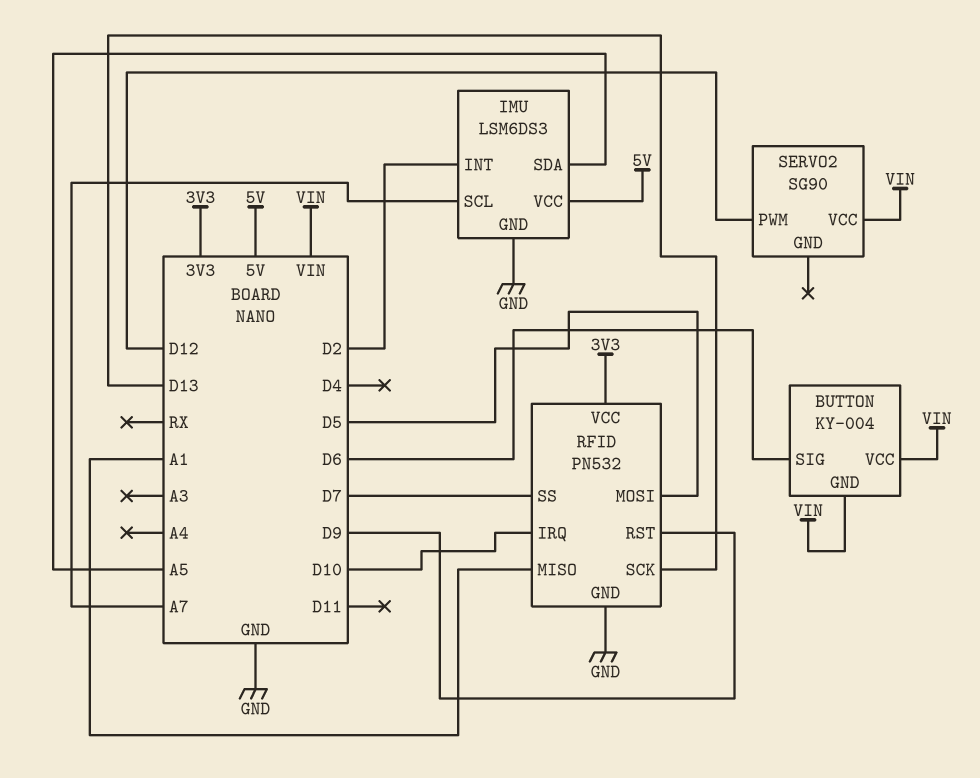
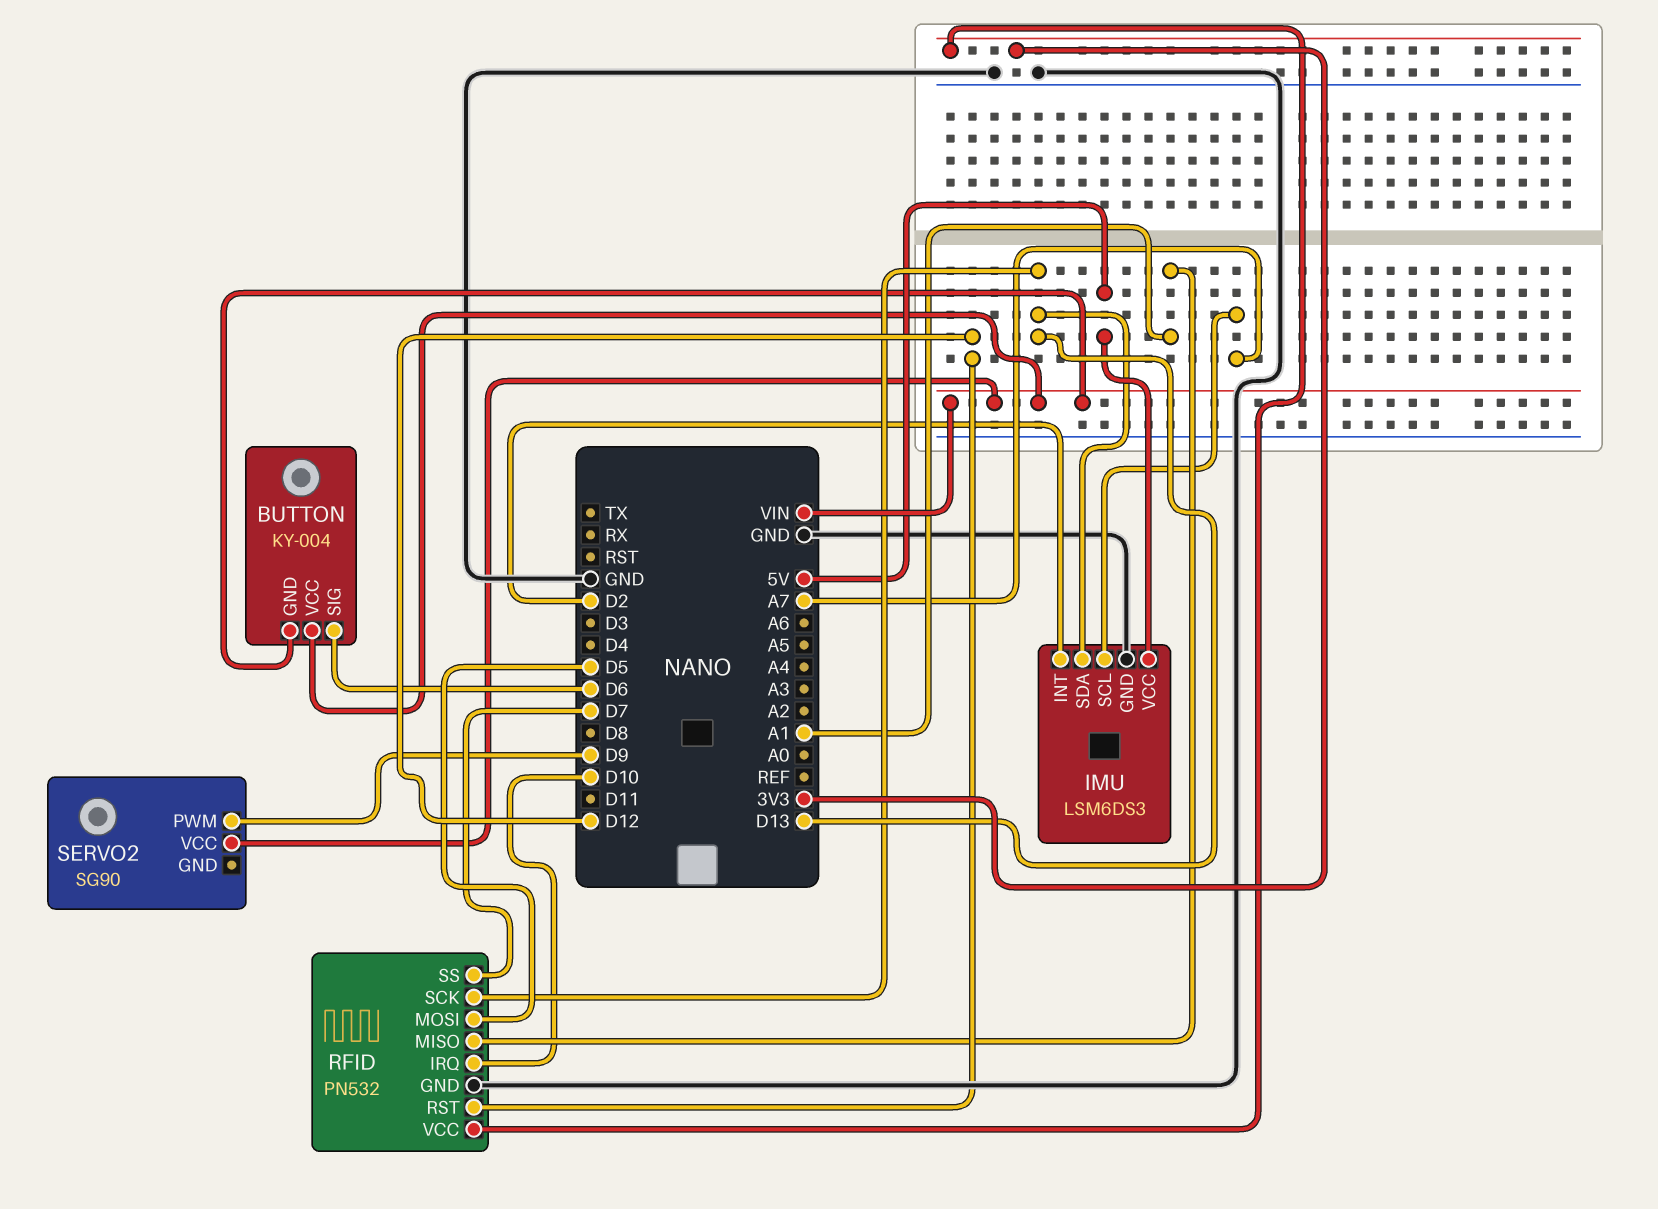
IMU pin SDA: A5 -> D13
RFID pin RST: D9 -> D12
SERVO2 pin PWM: D12 -> D9

